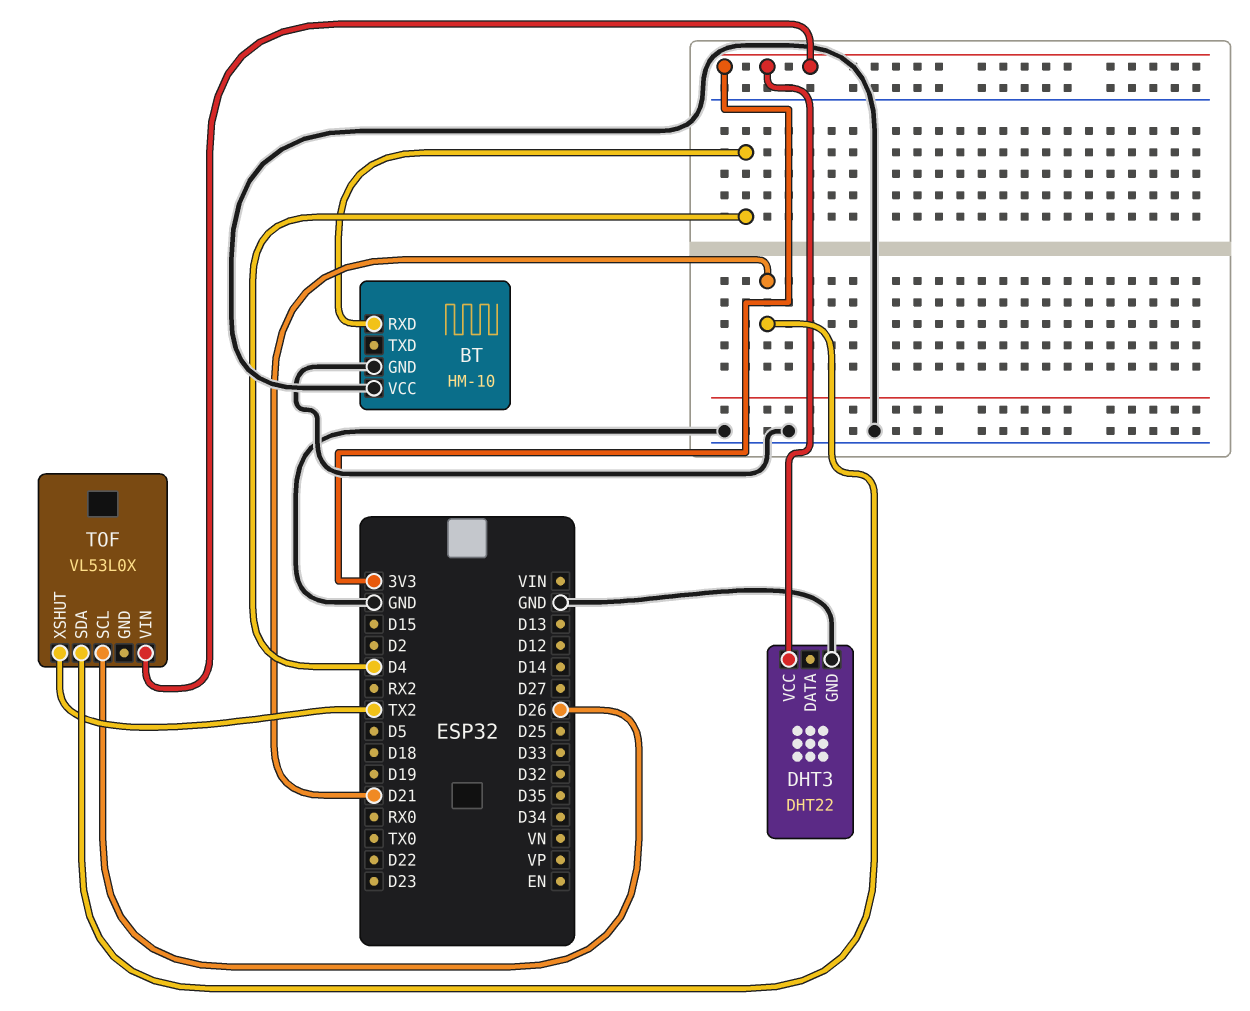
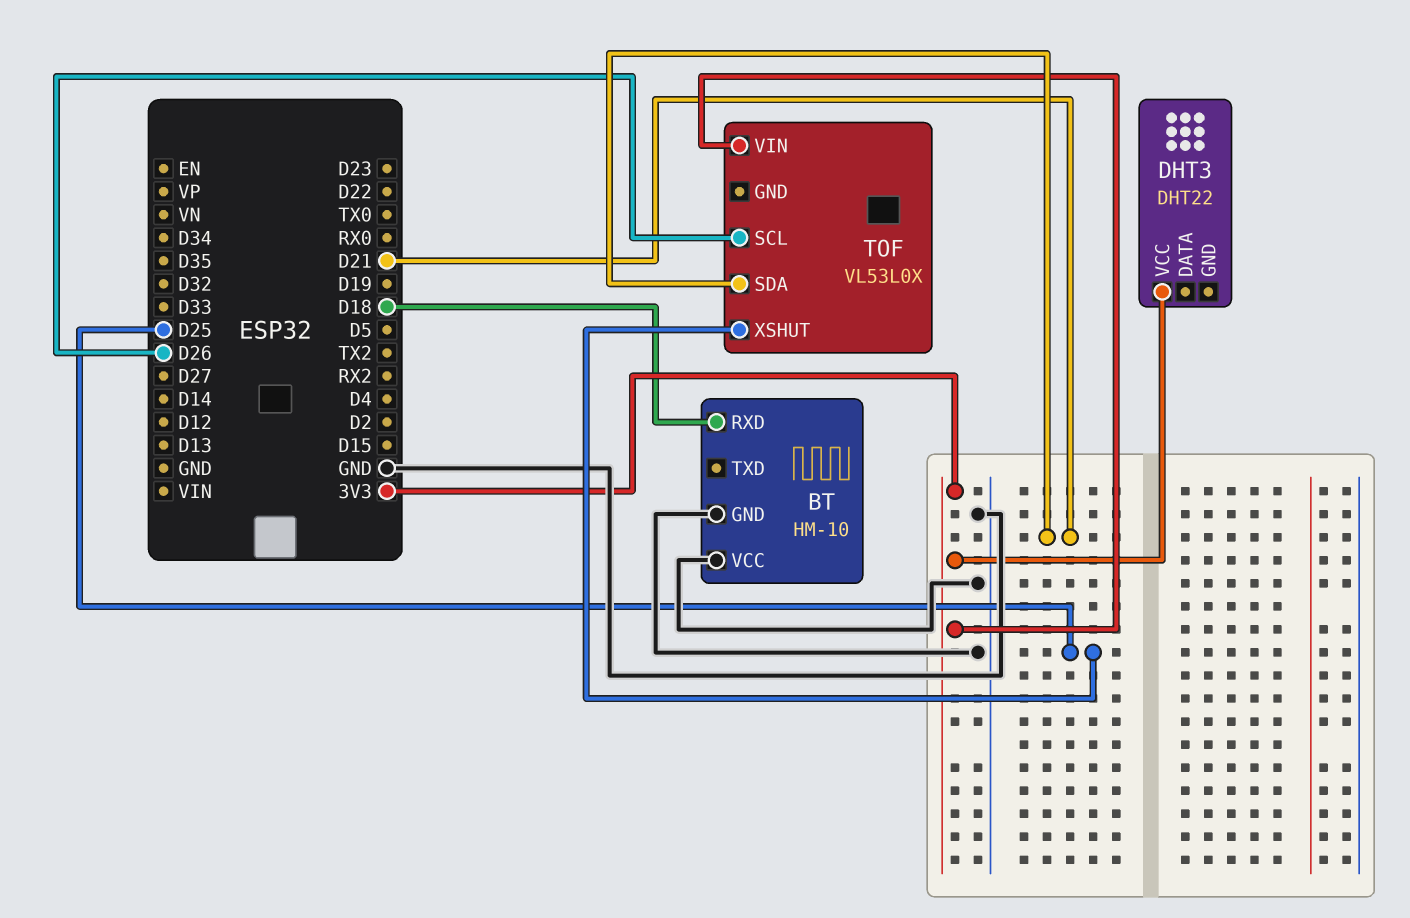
BT pin RXD: D4 -> D18
DHT3 pin GND: GND -> none
TOF pin XSHUT: TX2 -> D25

